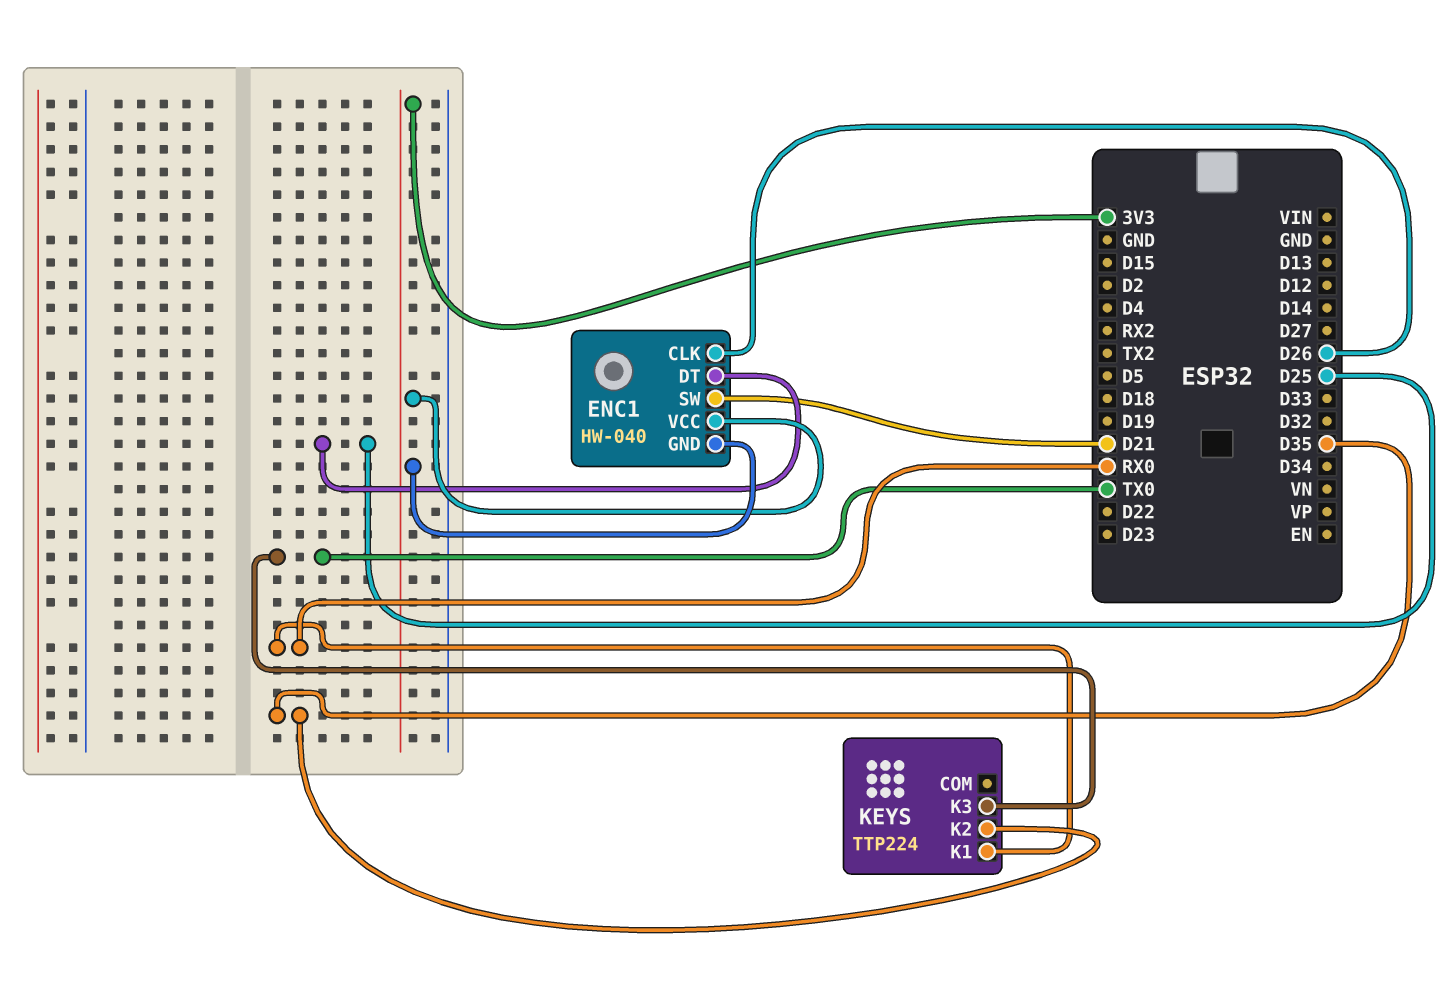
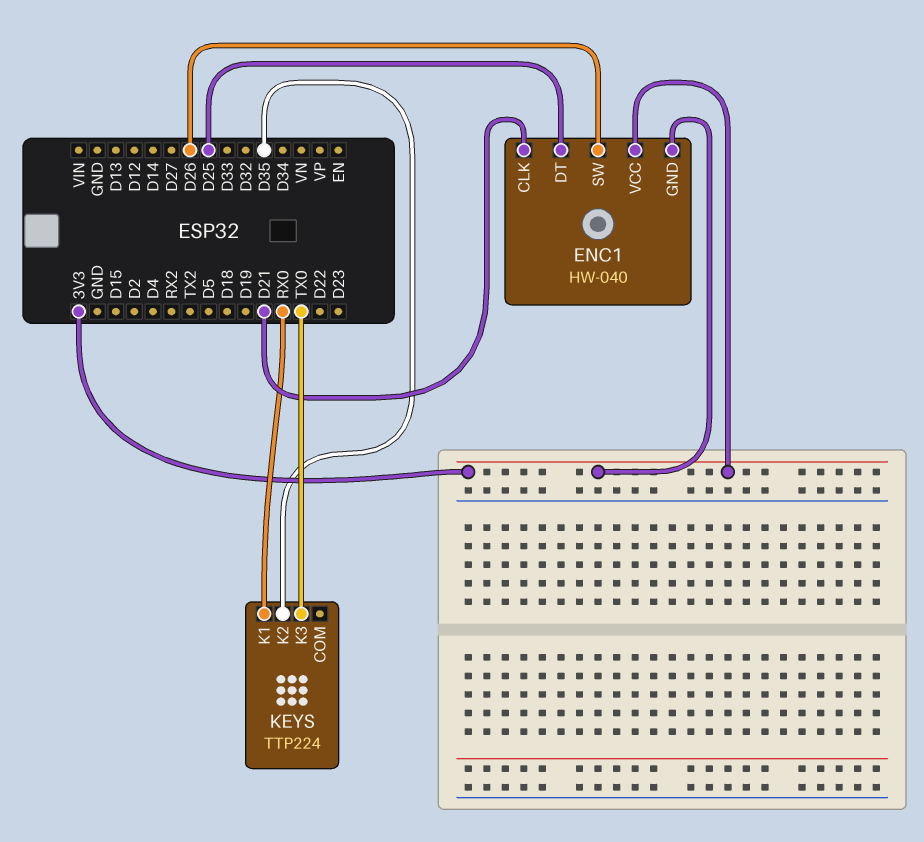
ENC1 pin CLK: D26 -> D21
ENC1 pin SW: D21 -> D26

